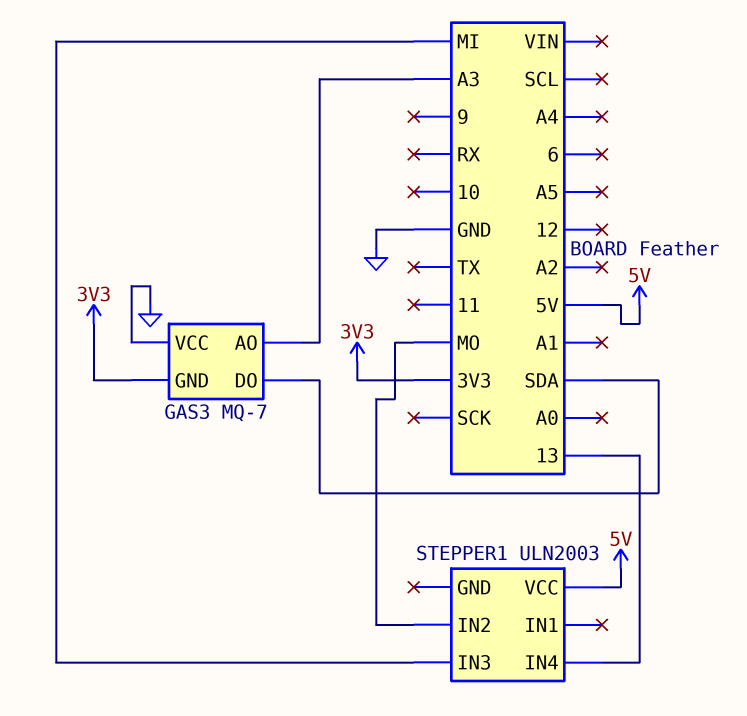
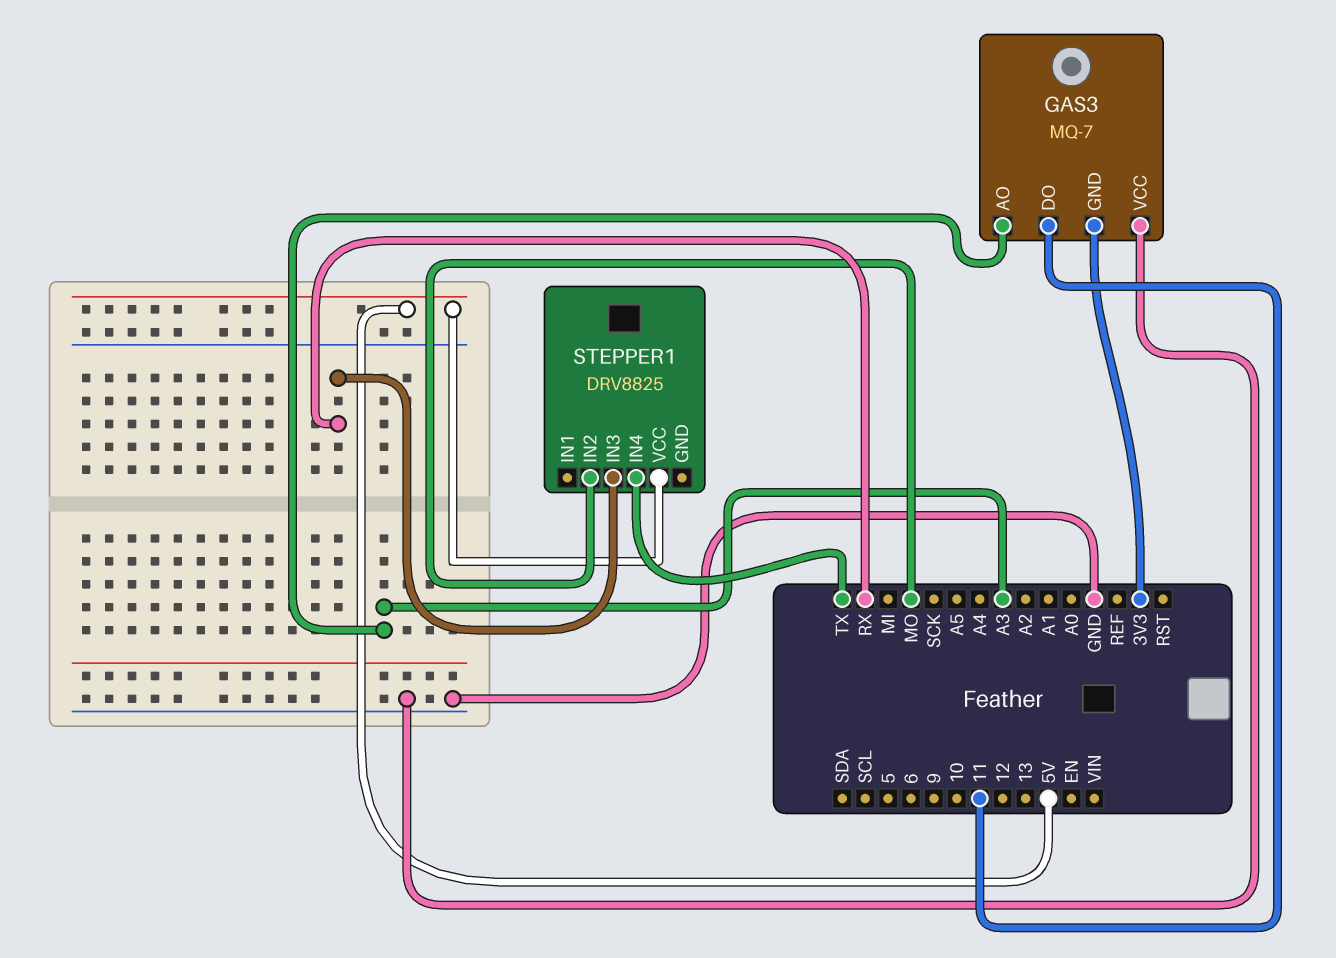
GAS3 pin DO: SDA -> 11
STEPPER1: ULN2003 -> DRV8825
STEPPER1 pin IN3: MI -> RX
STEPPER1 pin IN4: 13 -> TX

